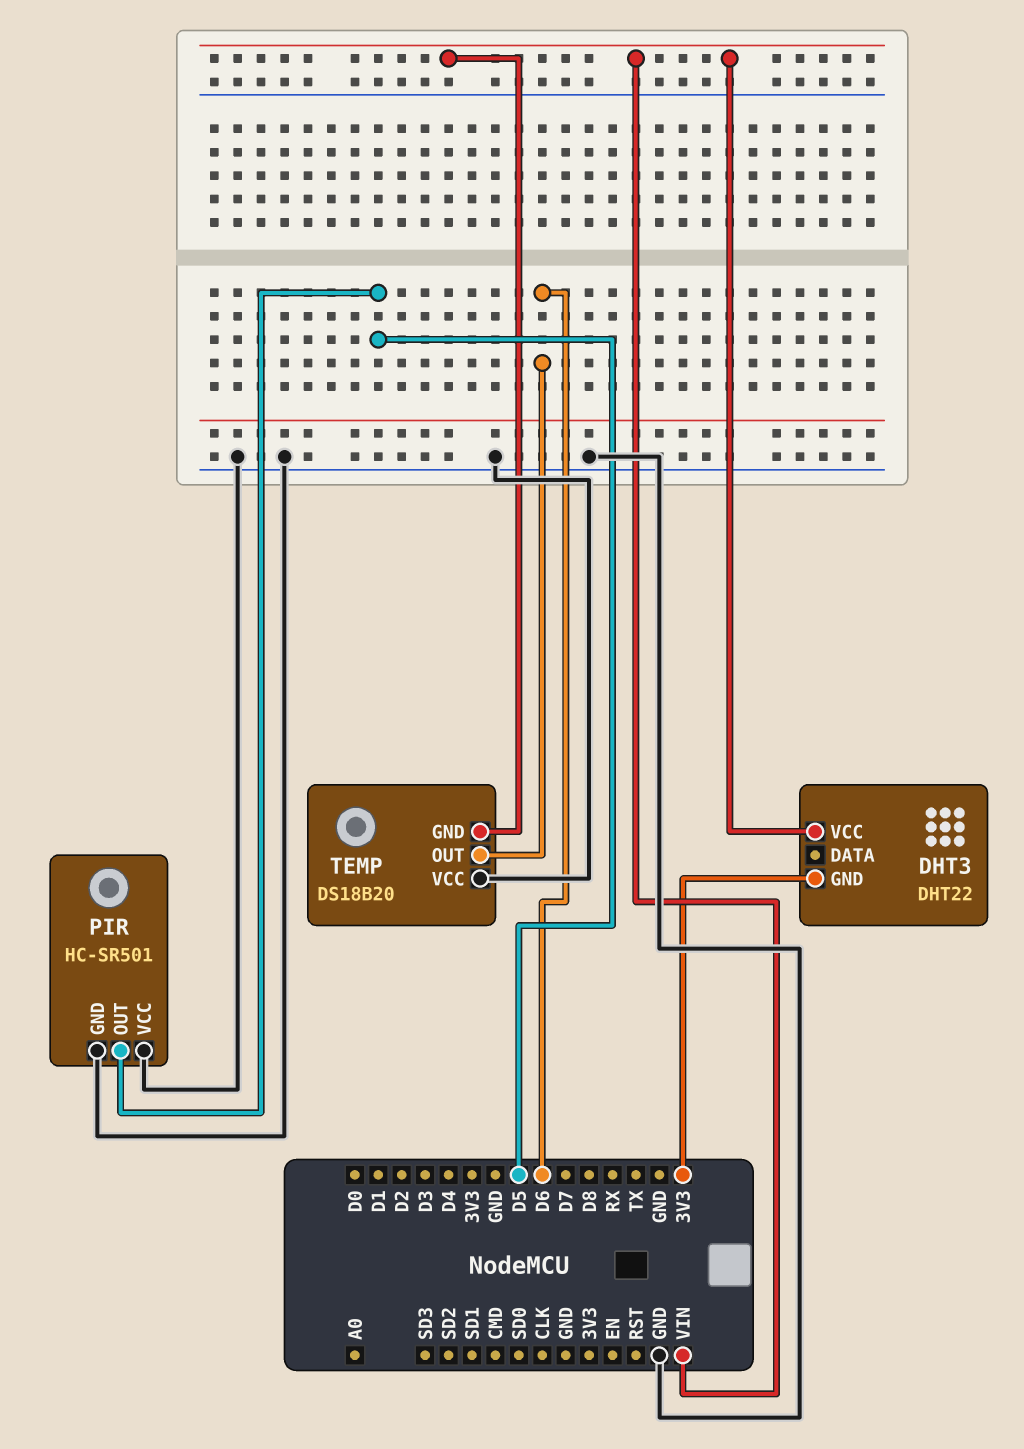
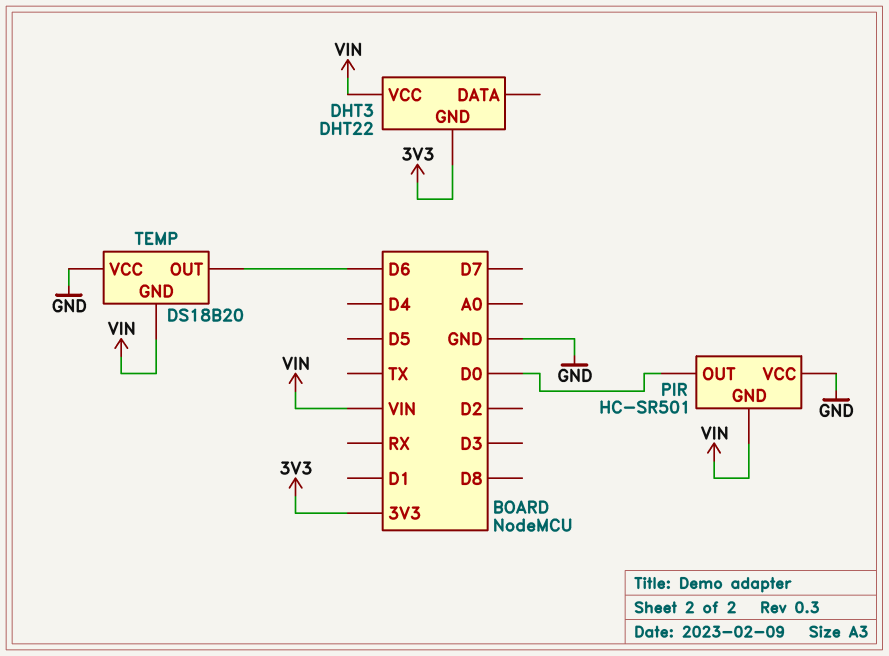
PIR pin GND: GND -> VIN
PIR pin OUT: D5 -> D0

